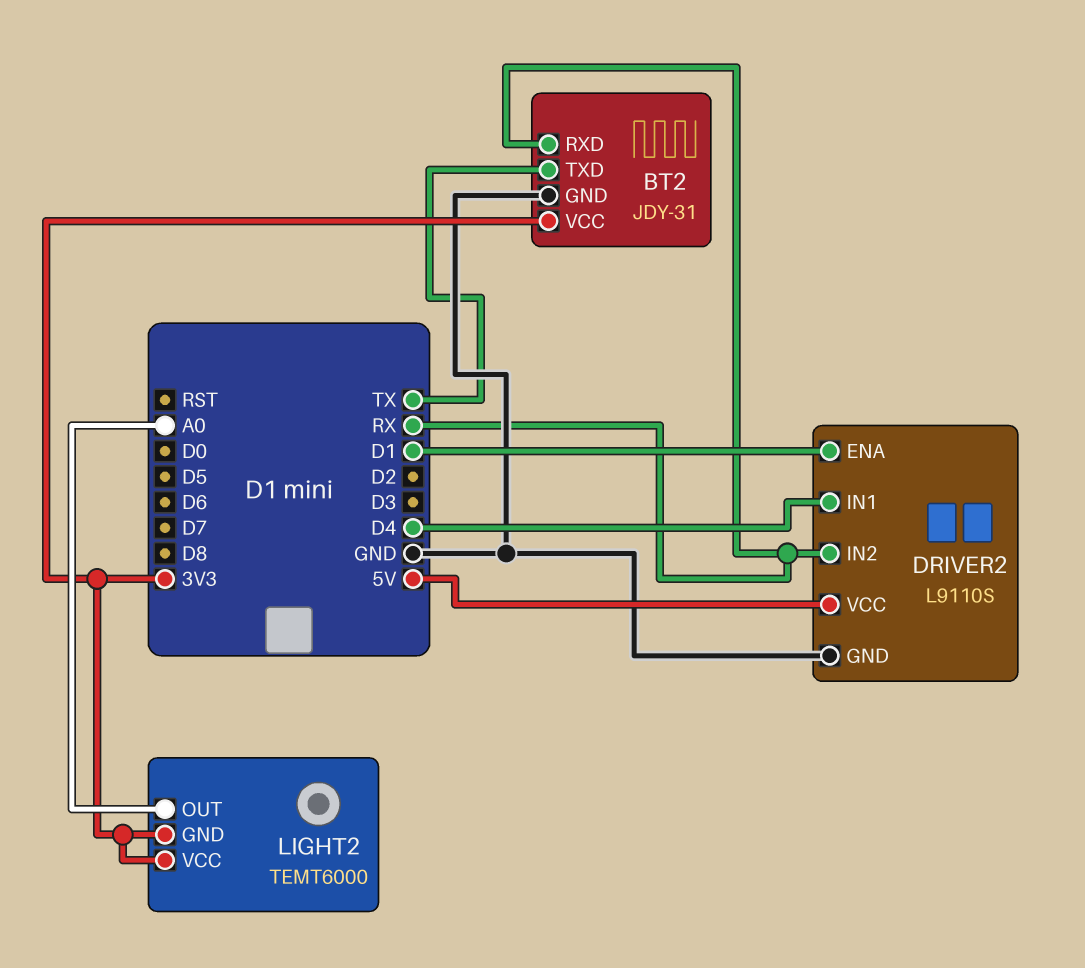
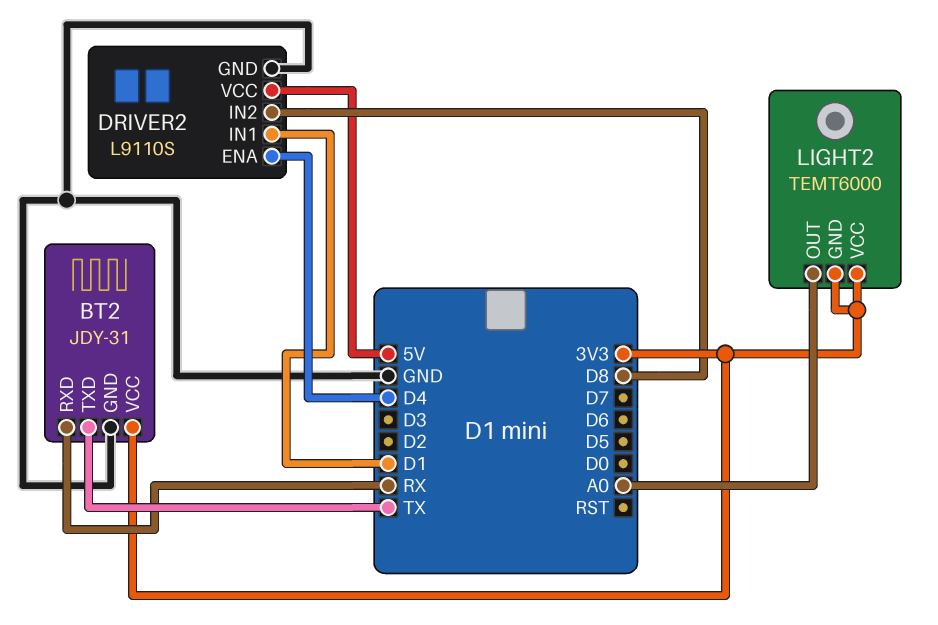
DRIVER2 pin ENA: D1 -> D4
DRIVER2 pin IN1: D4 -> D1
DRIVER2 pin IN2: RX -> D8

